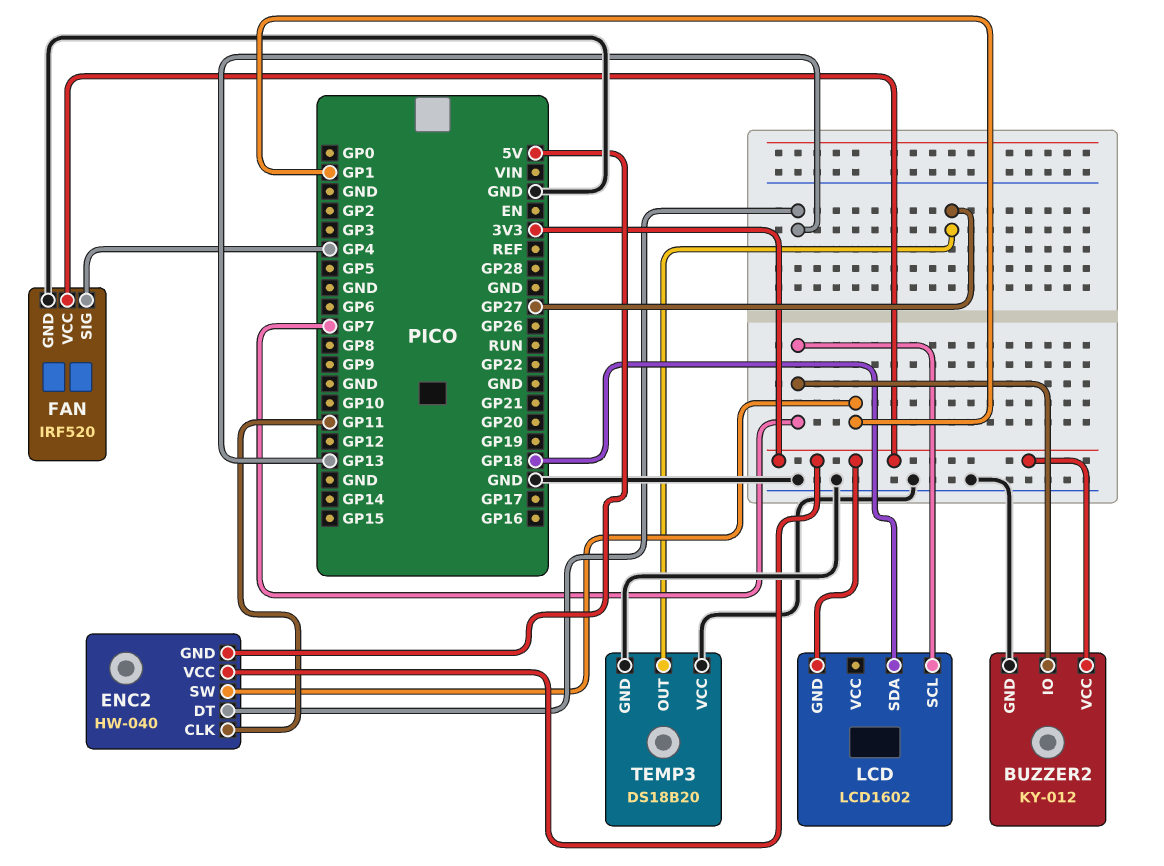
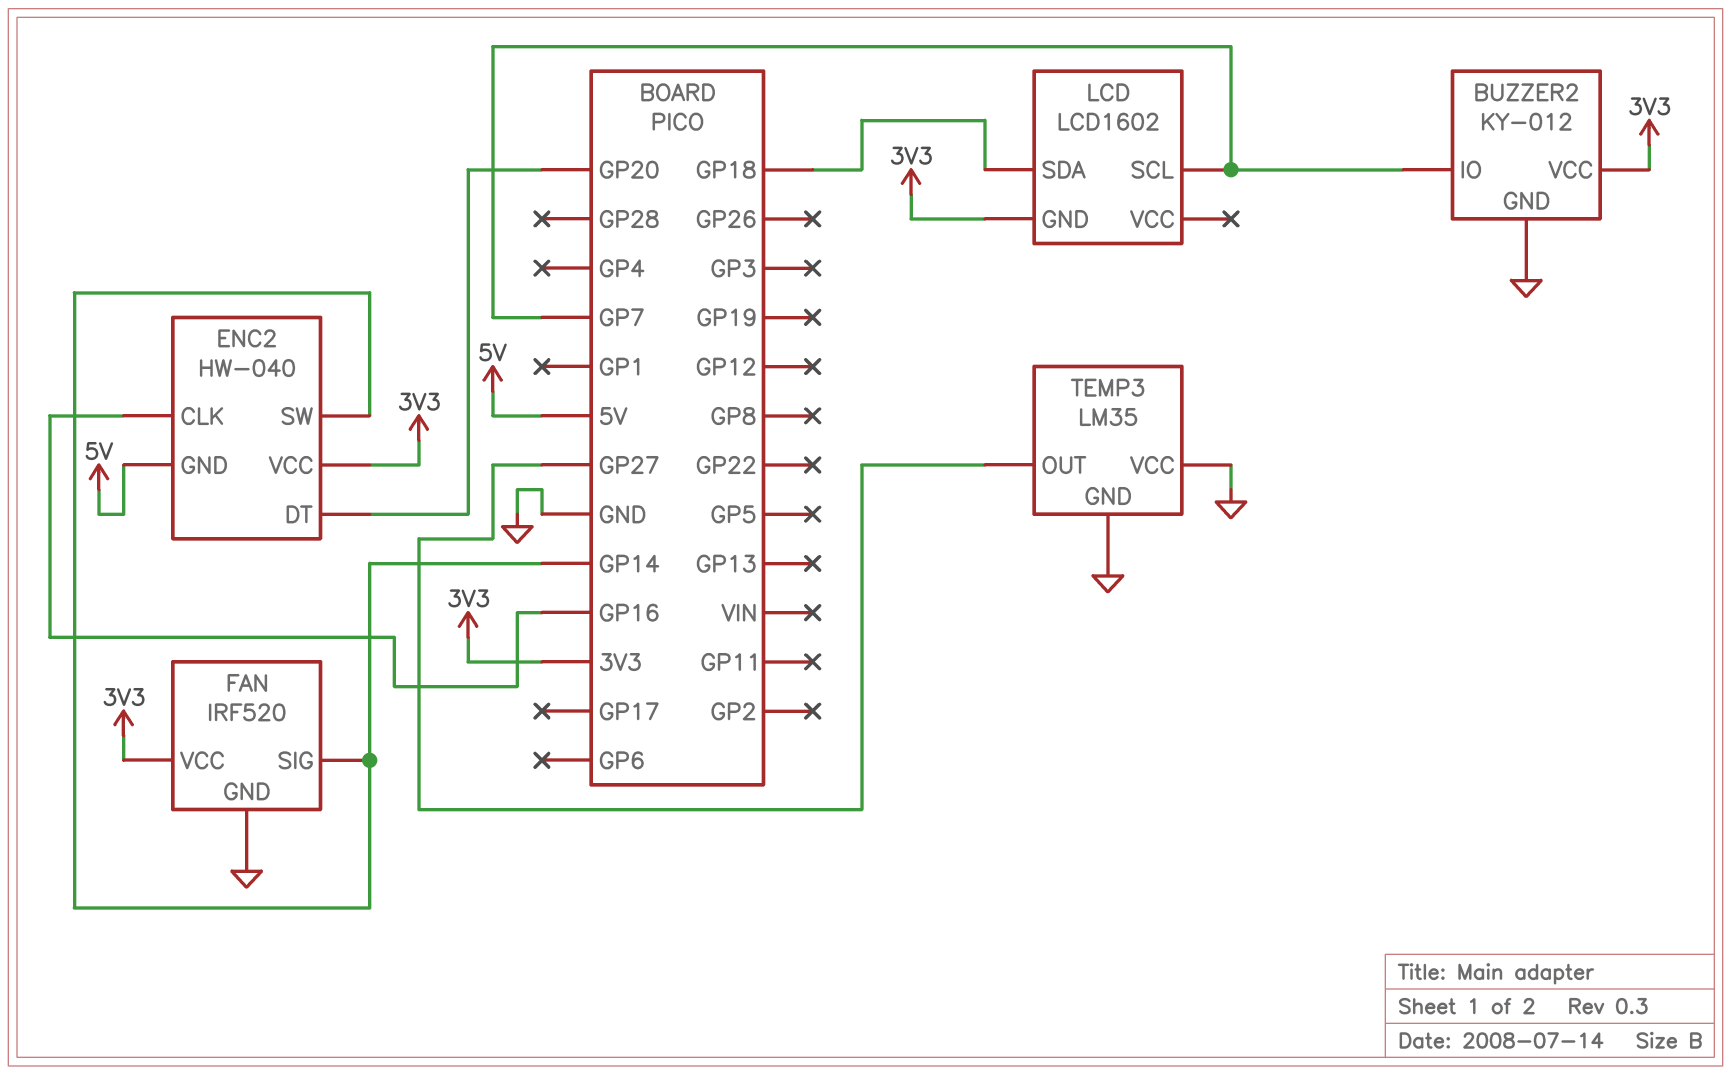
ENC2 pin CLK: GP11 -> GP16
ENC2 pin DT: GP13 -> GP20
ENC2 pin SW: GP1 -> GP14
FAN pin SIG: GP4 -> GP14
TEMP3: DS18B20 -> LM35

